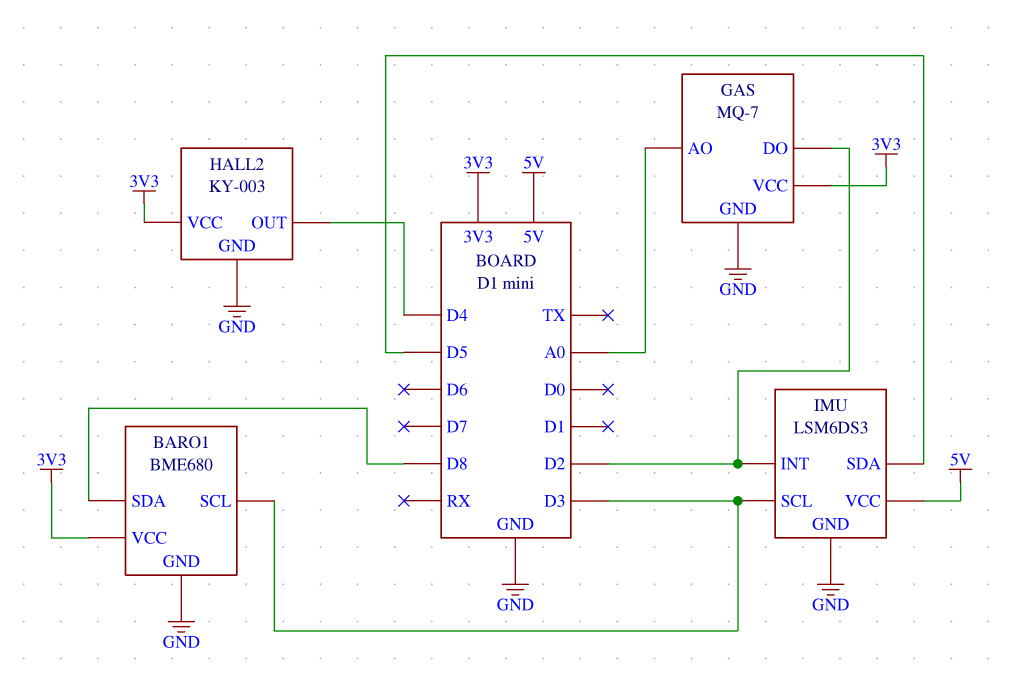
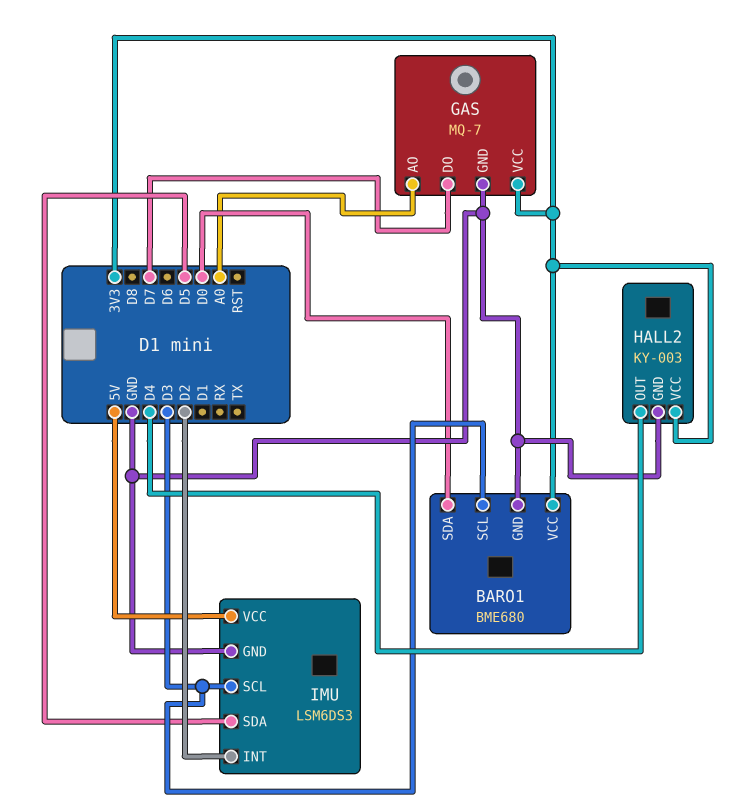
BARO1 pin SDA: D8 -> D0
GAS pin DO: D2 -> D7

